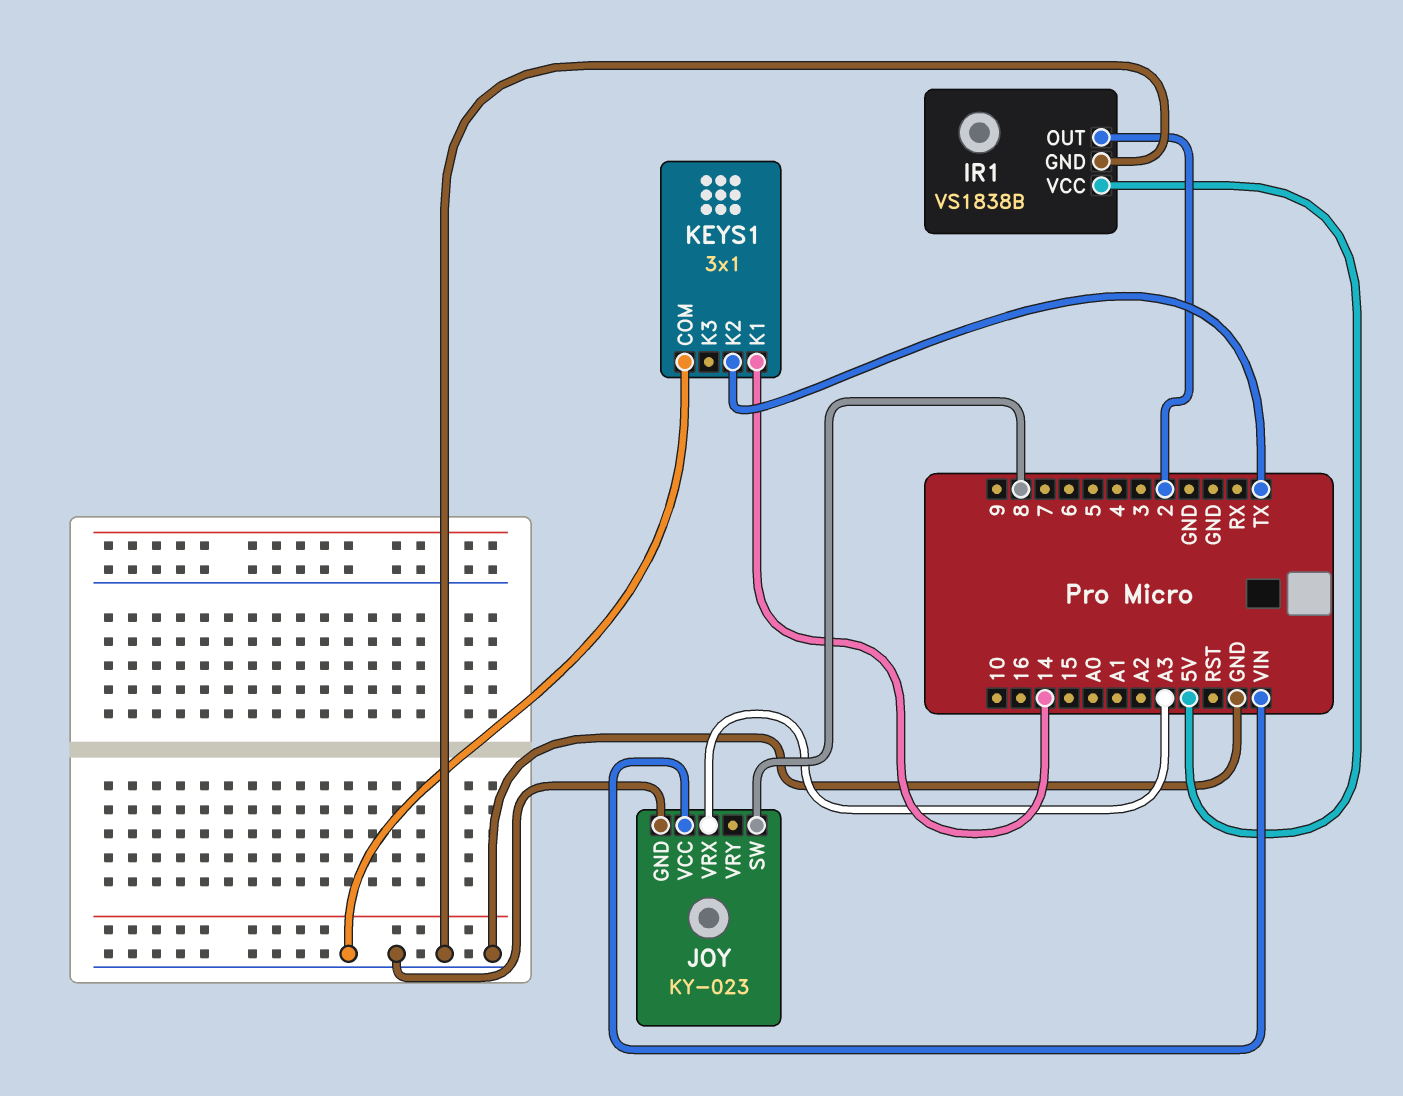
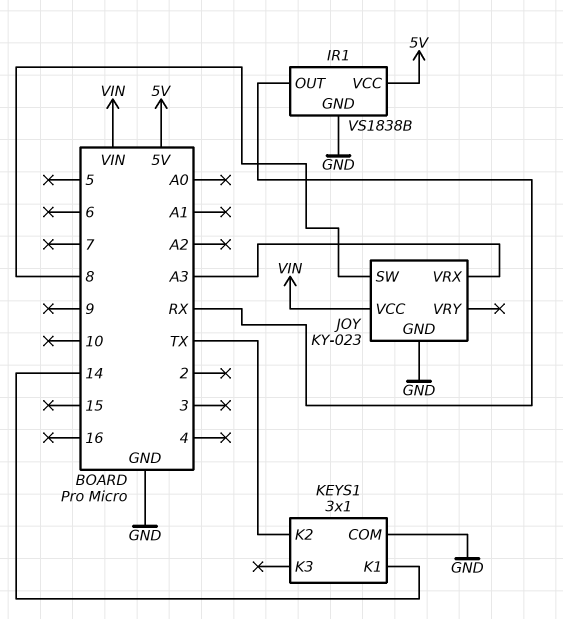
IR1 pin OUT: 2 -> RX

